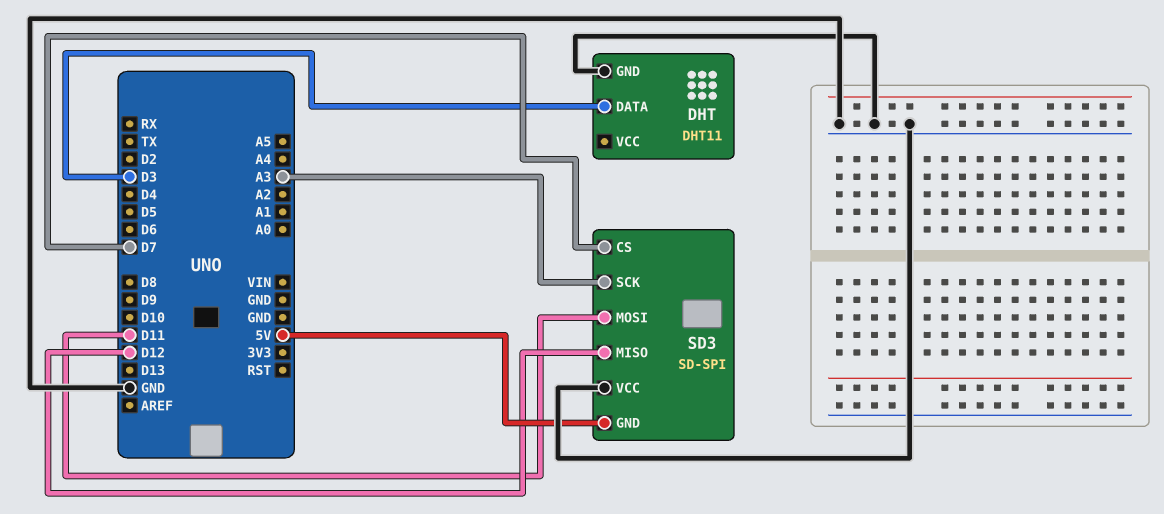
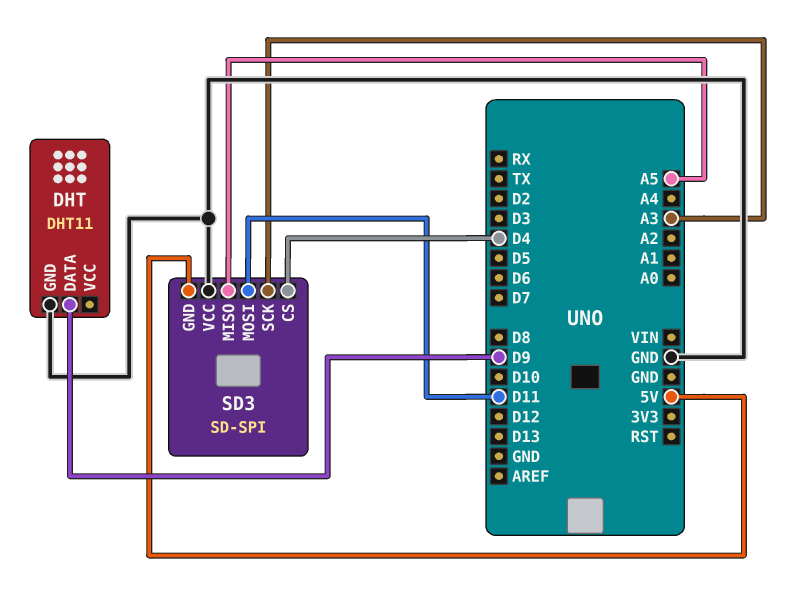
DHT pin DATA: D3 -> D9
SD3 pin CS: D7 -> D4
SD3 pin MISO: D12 -> A5

